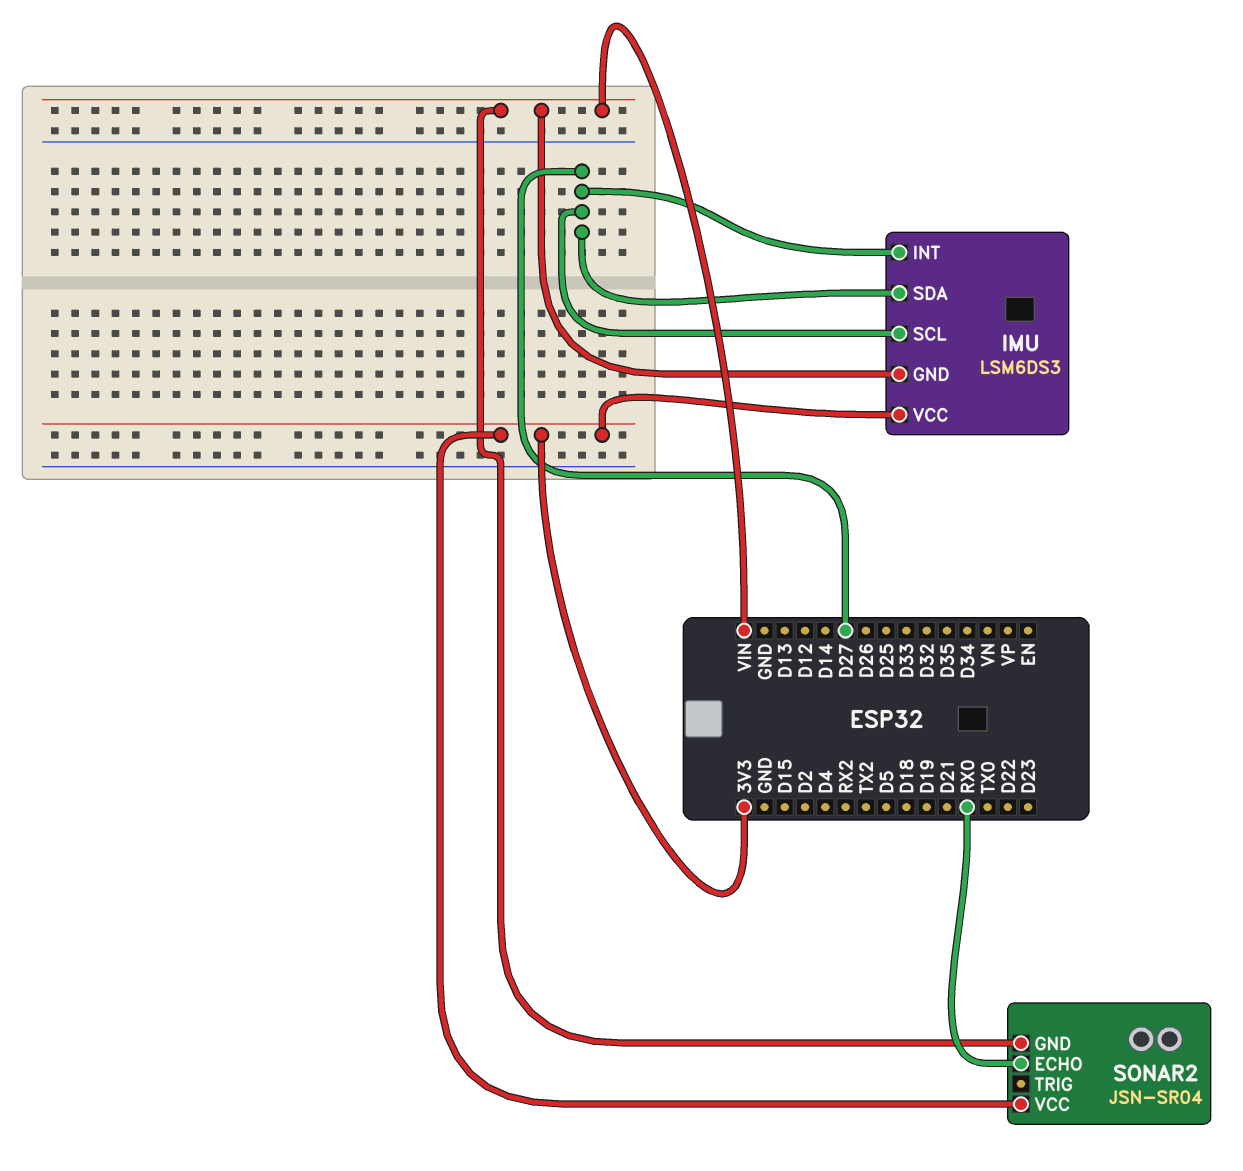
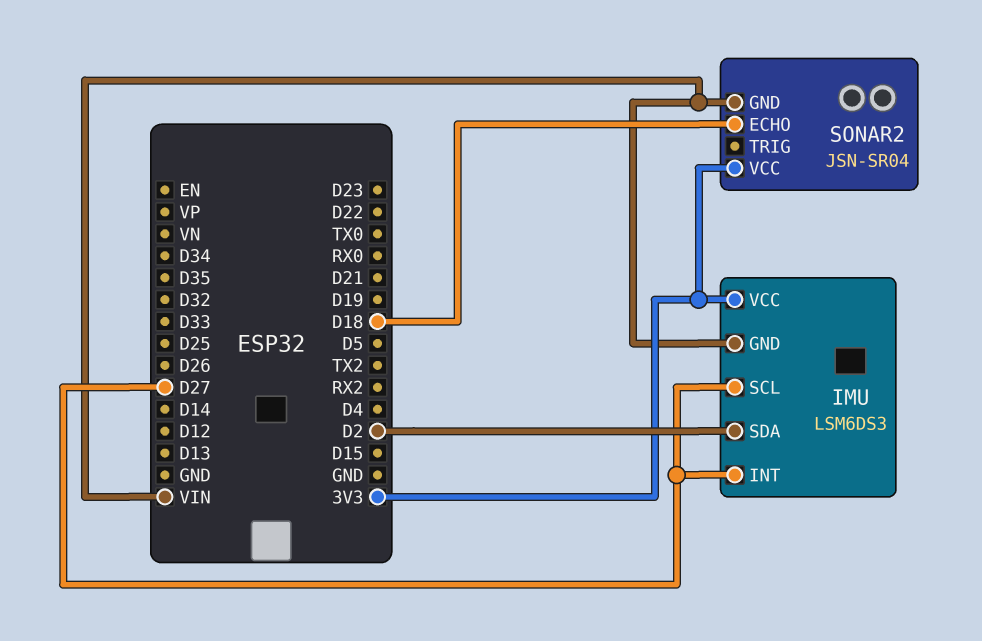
IMU pin SDA: D27 -> D2
SONAR2 pin ECHO: RX0 -> D18

